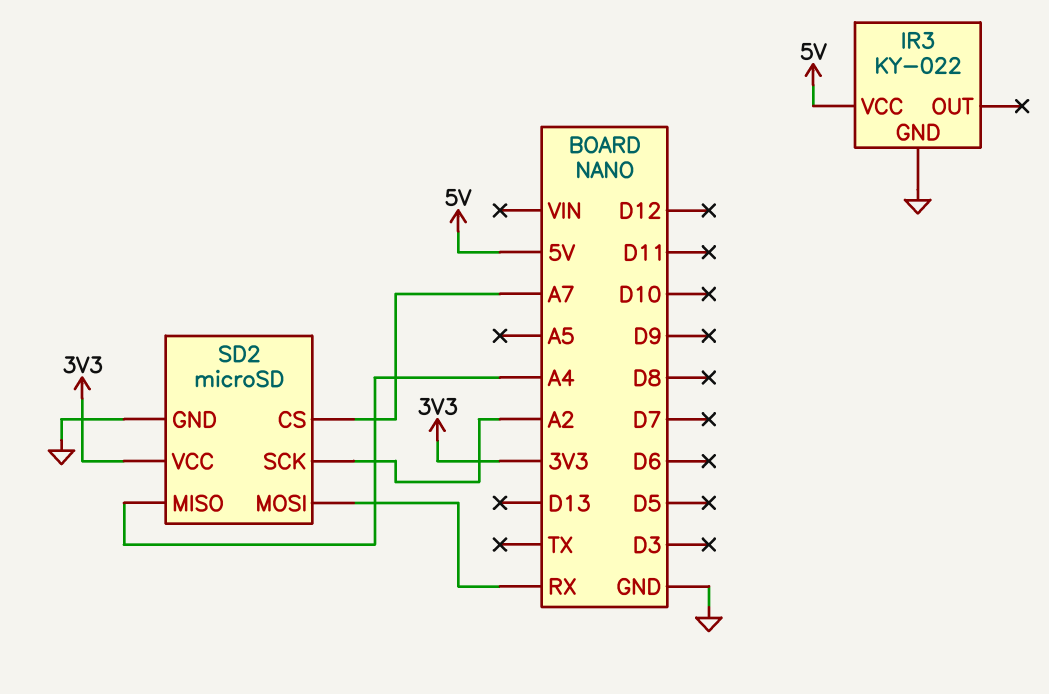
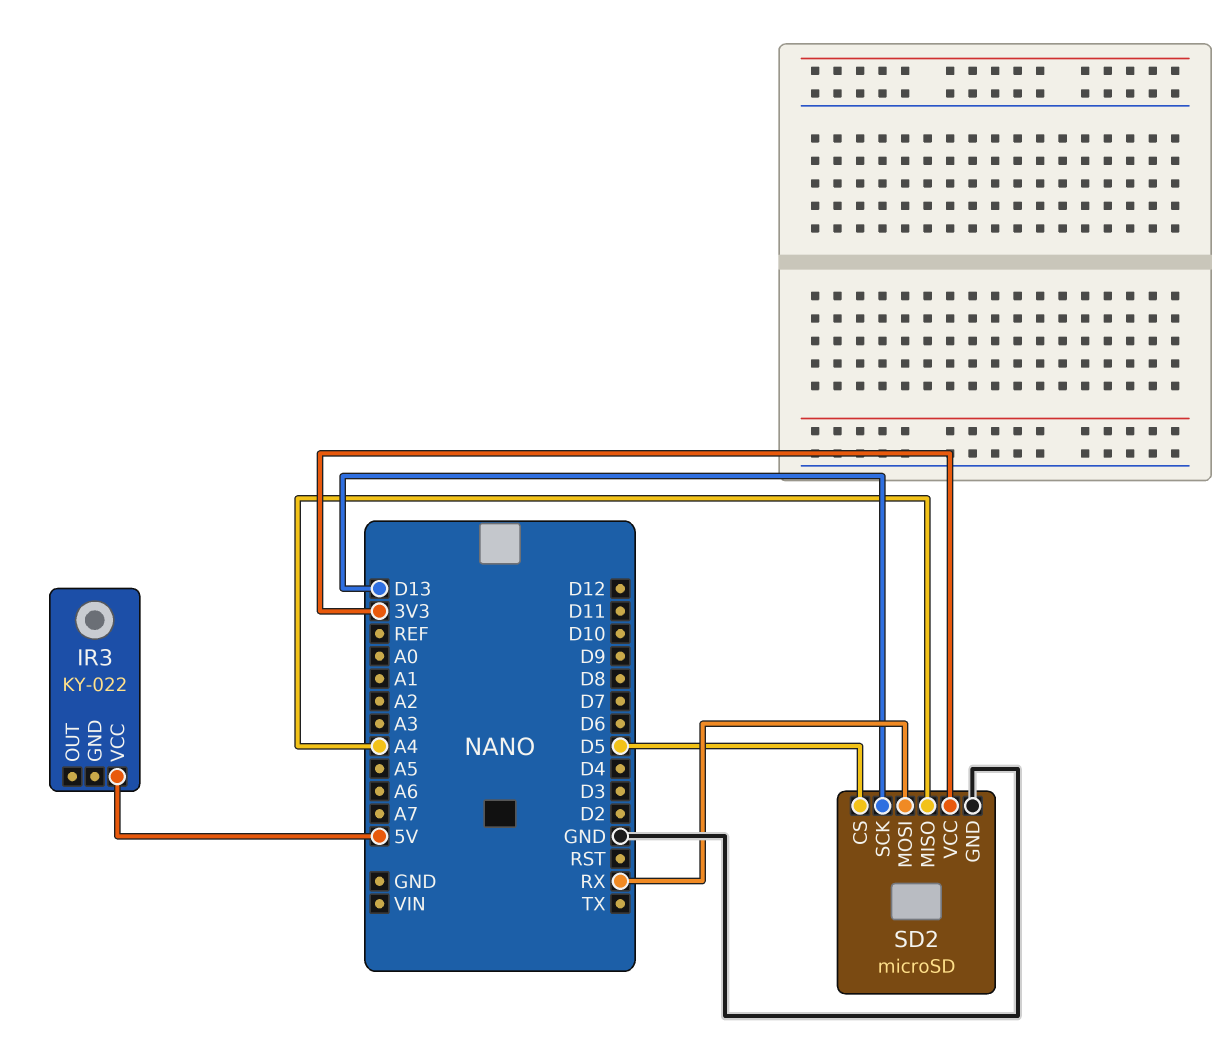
IR3 pin GND: GND -> none
SD2 pin CS: A7 -> D5
SD2 pin SCK: A2 -> D13

